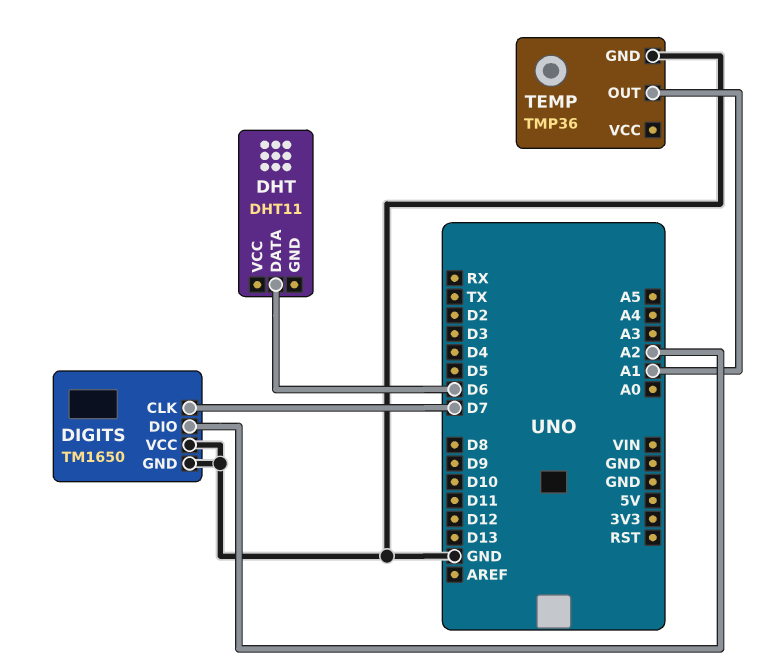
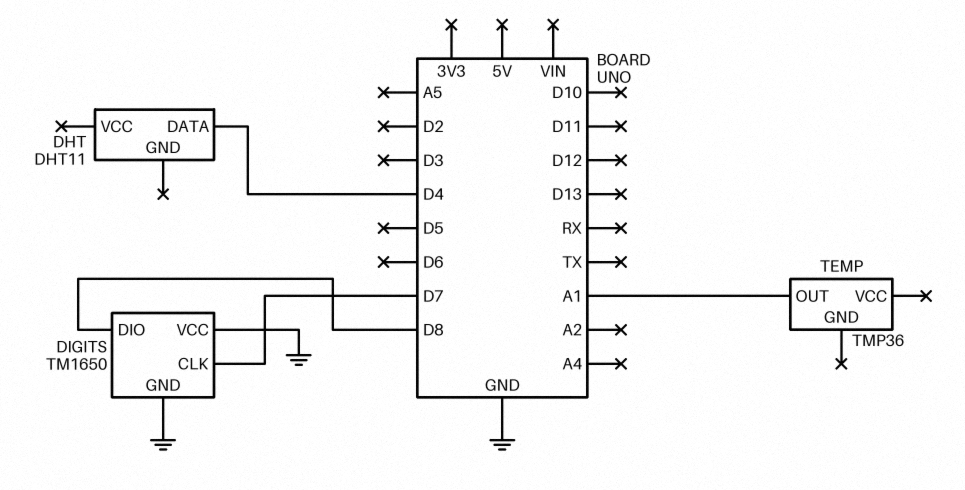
DHT pin DATA: D6 -> D4
DIGITS pin DIO: A2 -> D8
TEMP pin GND: GND -> none

